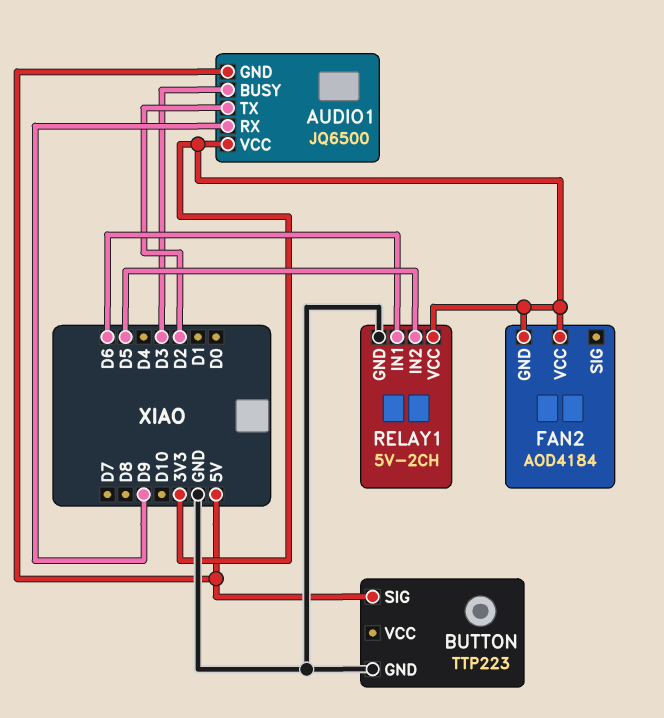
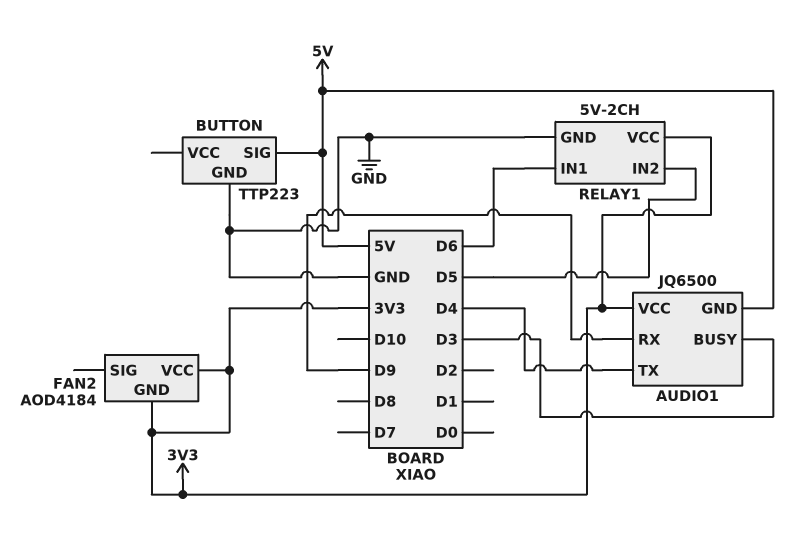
AUDIO1 pin TX: D2 -> D4

